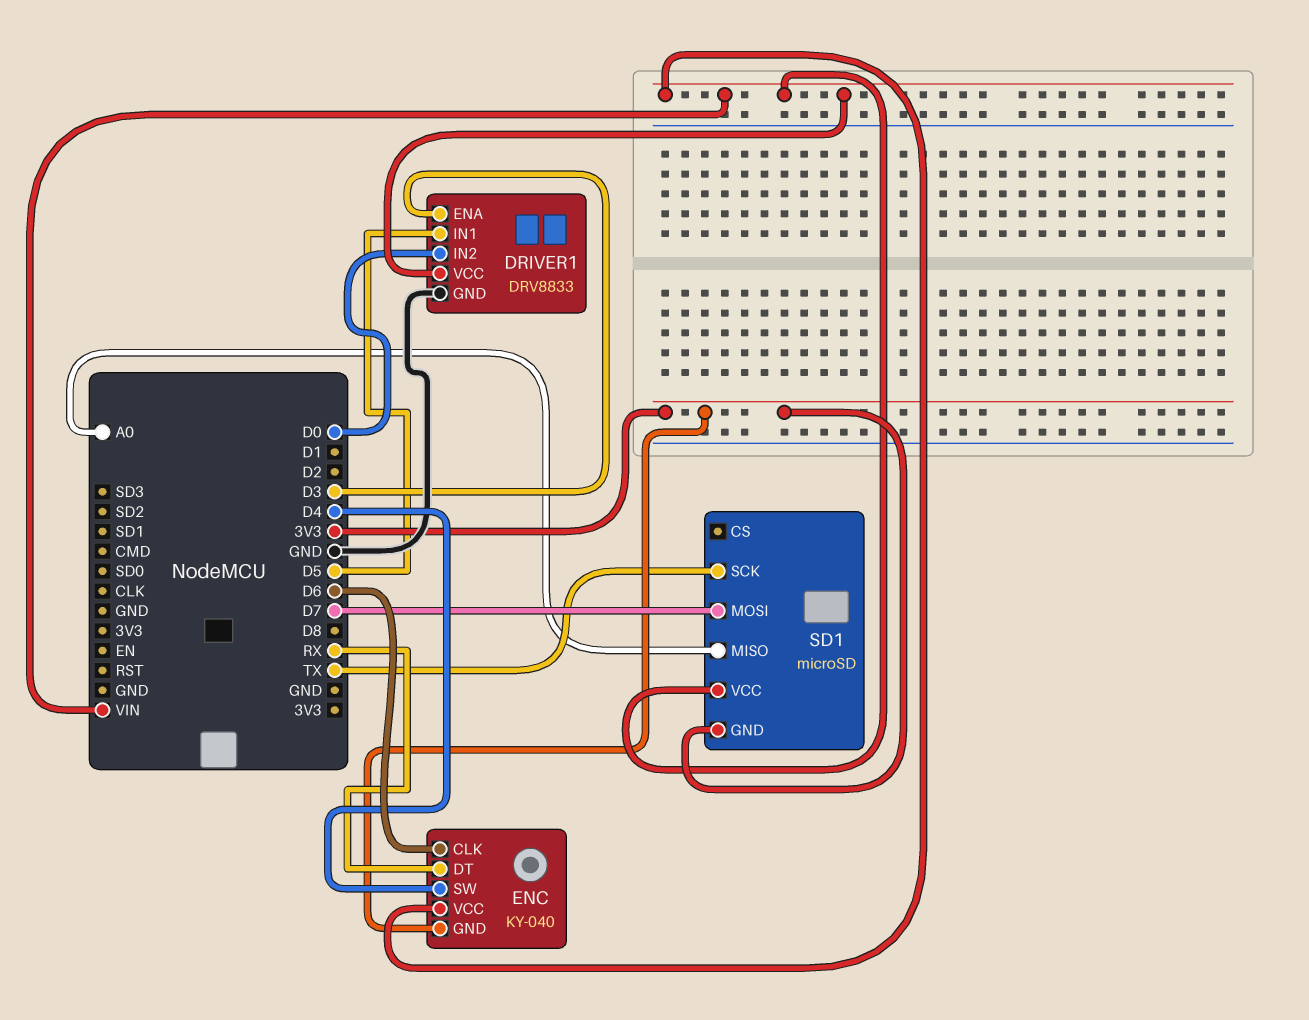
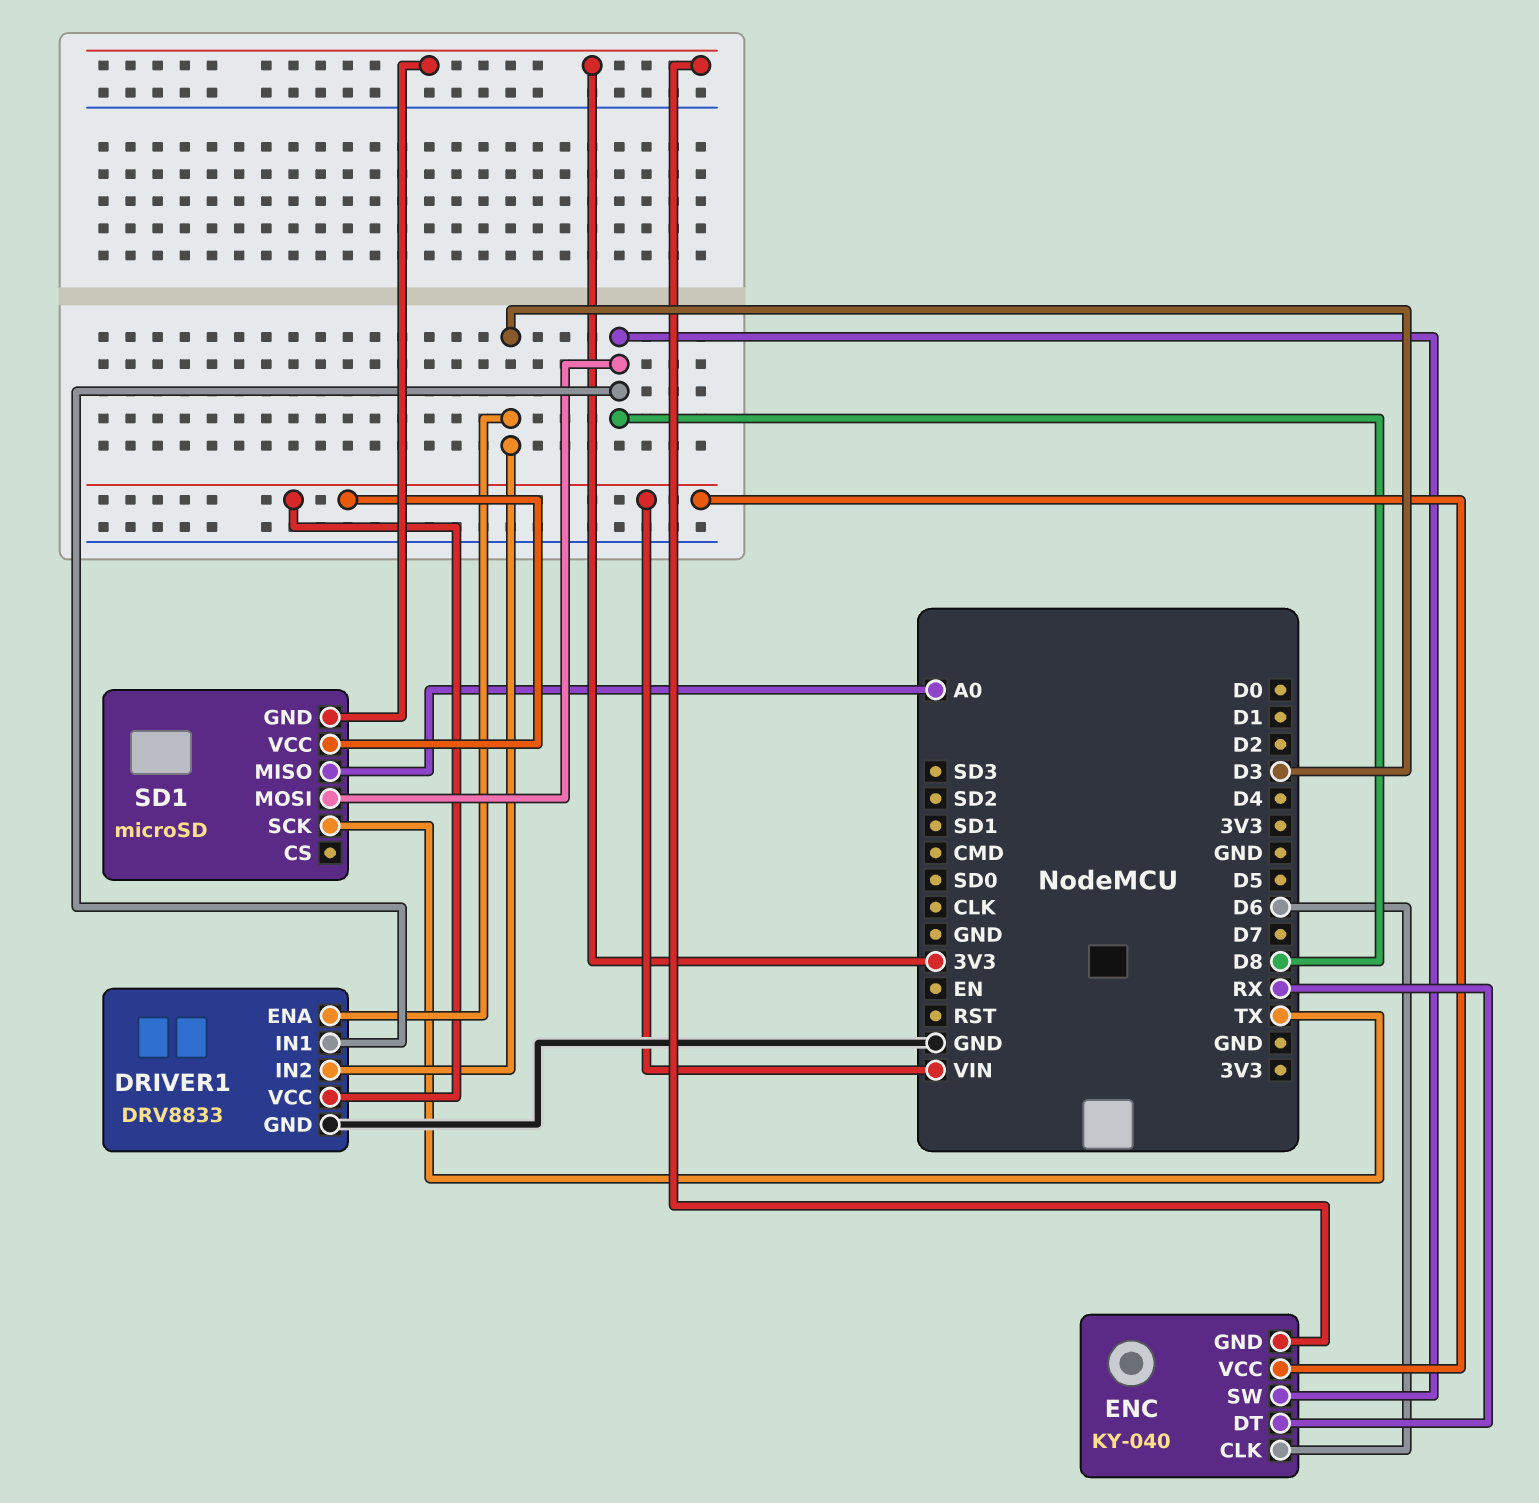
DRIVER1 pin IN1: D5 -> D8
DRIVER1 pin IN2: D0 -> D3
ENC pin SW: D4 -> D8
SD1 pin MOSI: D7 -> D8

